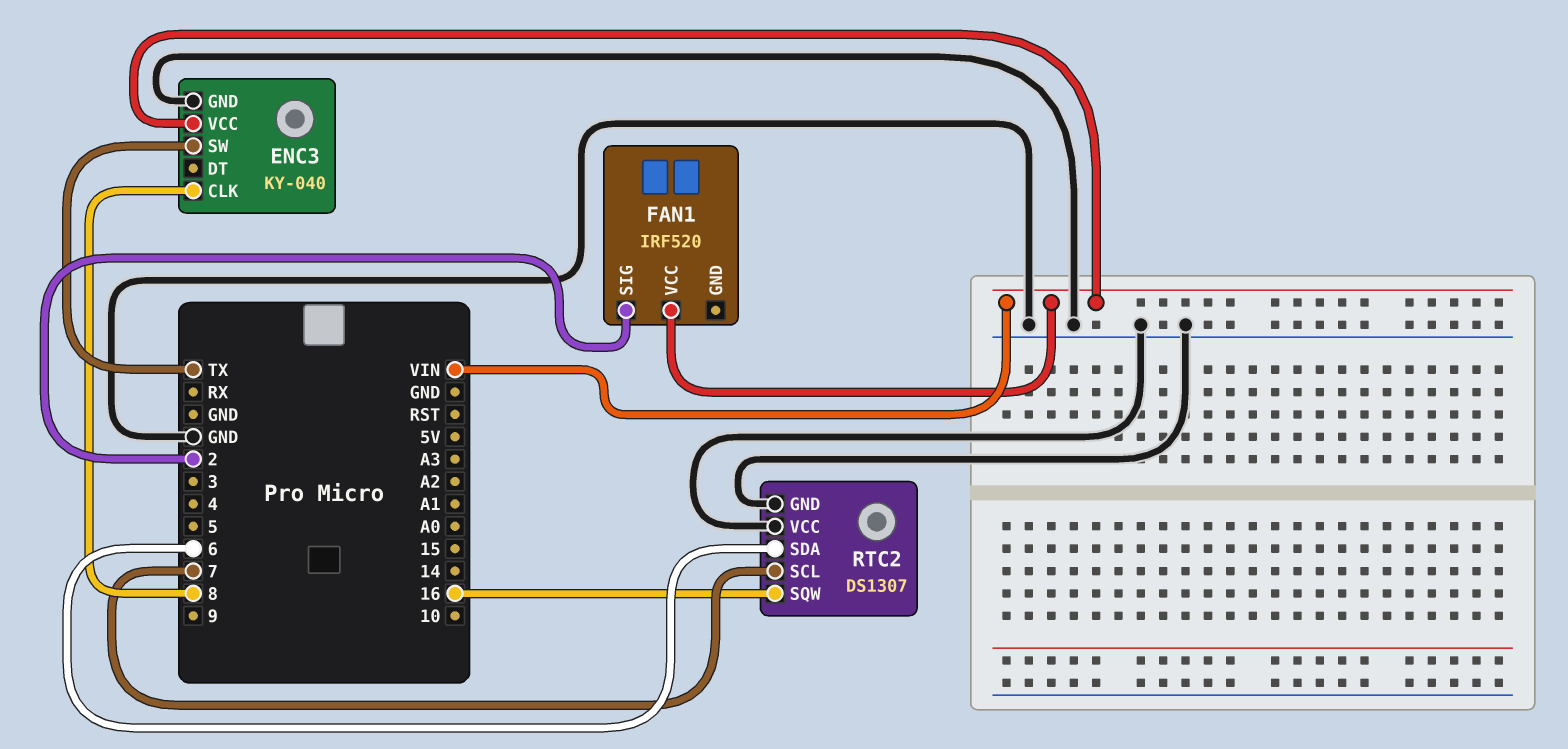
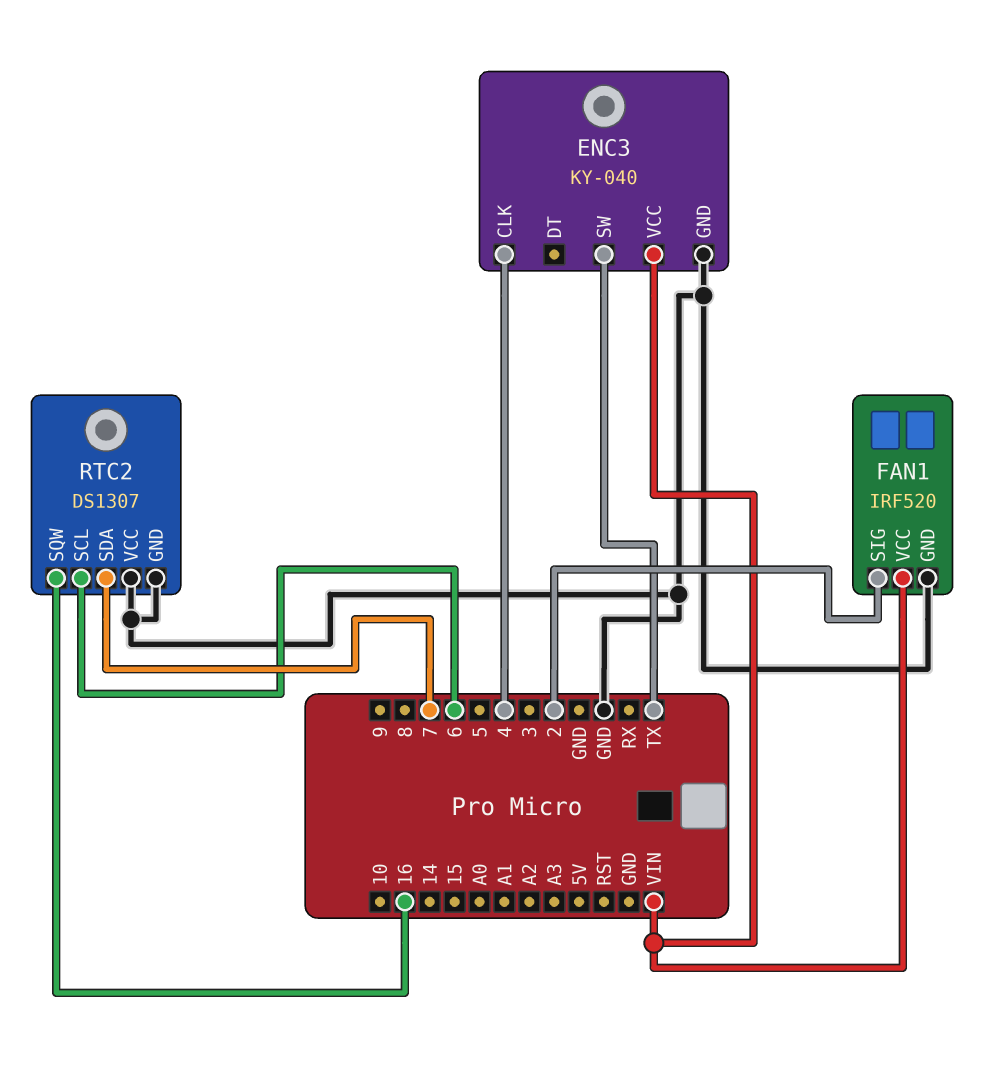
ENC3 pin CLK: 8 -> 4
FAN1 pin GND: none -> GND
RTC2 pin SCL: 7 -> 6
RTC2 pin SDA: 6 -> 7

